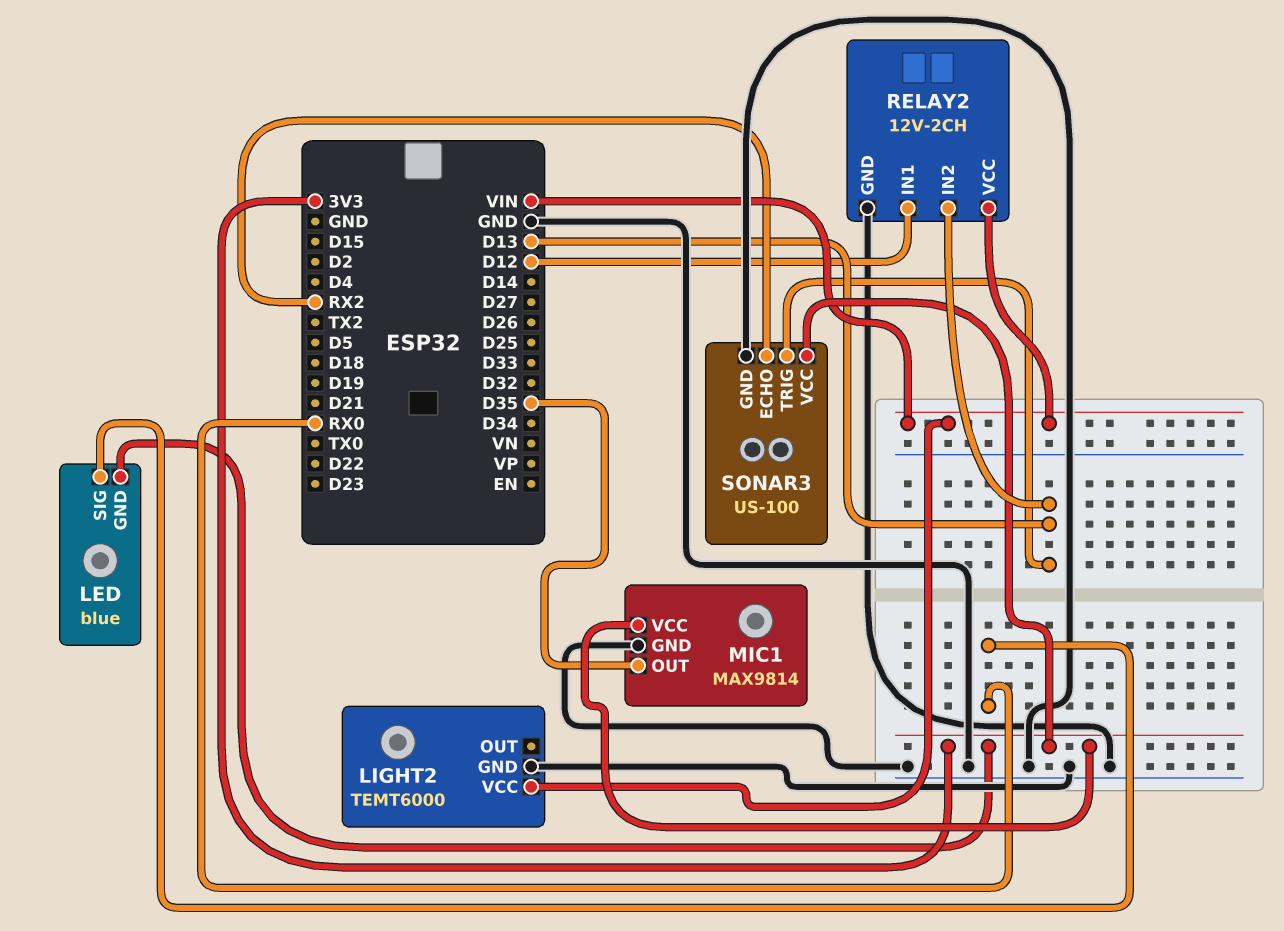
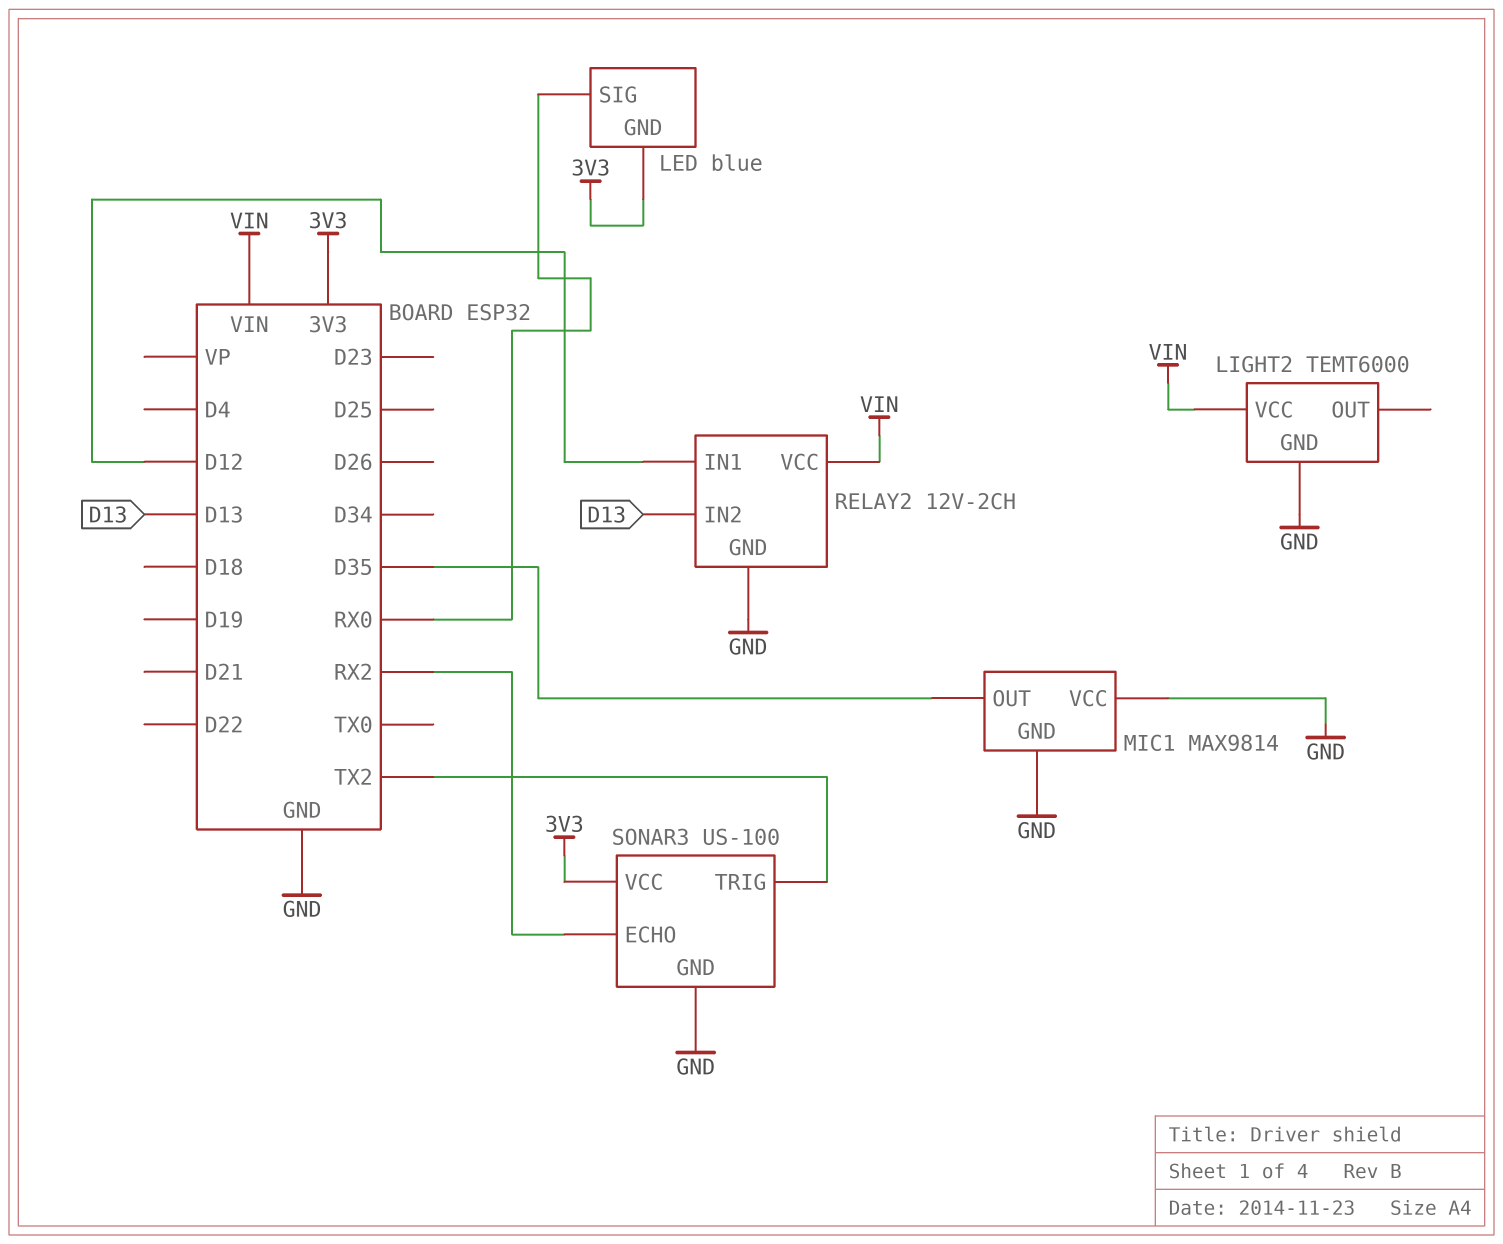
MIC1 pin VCC: 3V3 -> GND
SONAR3 pin TRIG: D13 -> TX2

